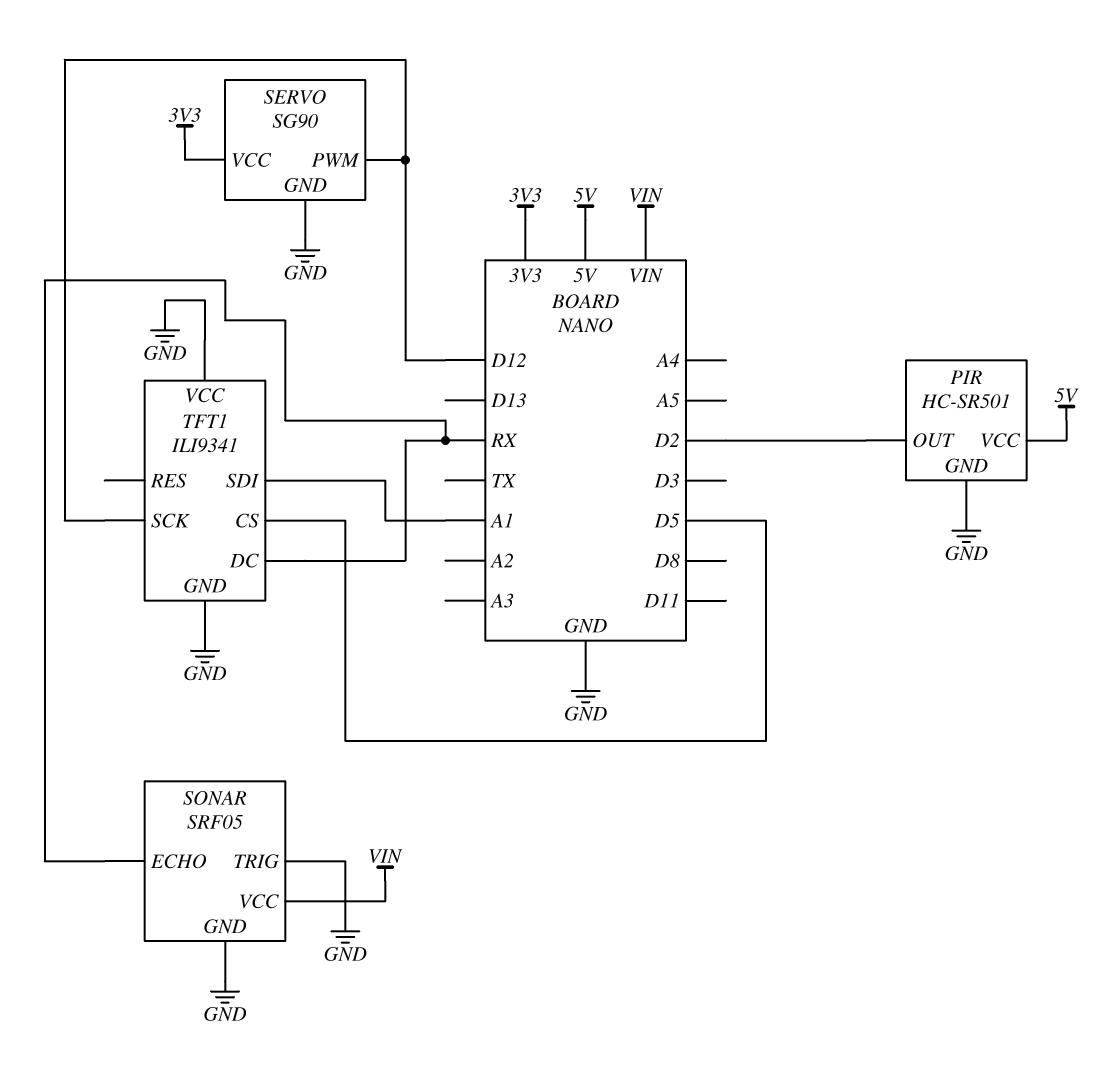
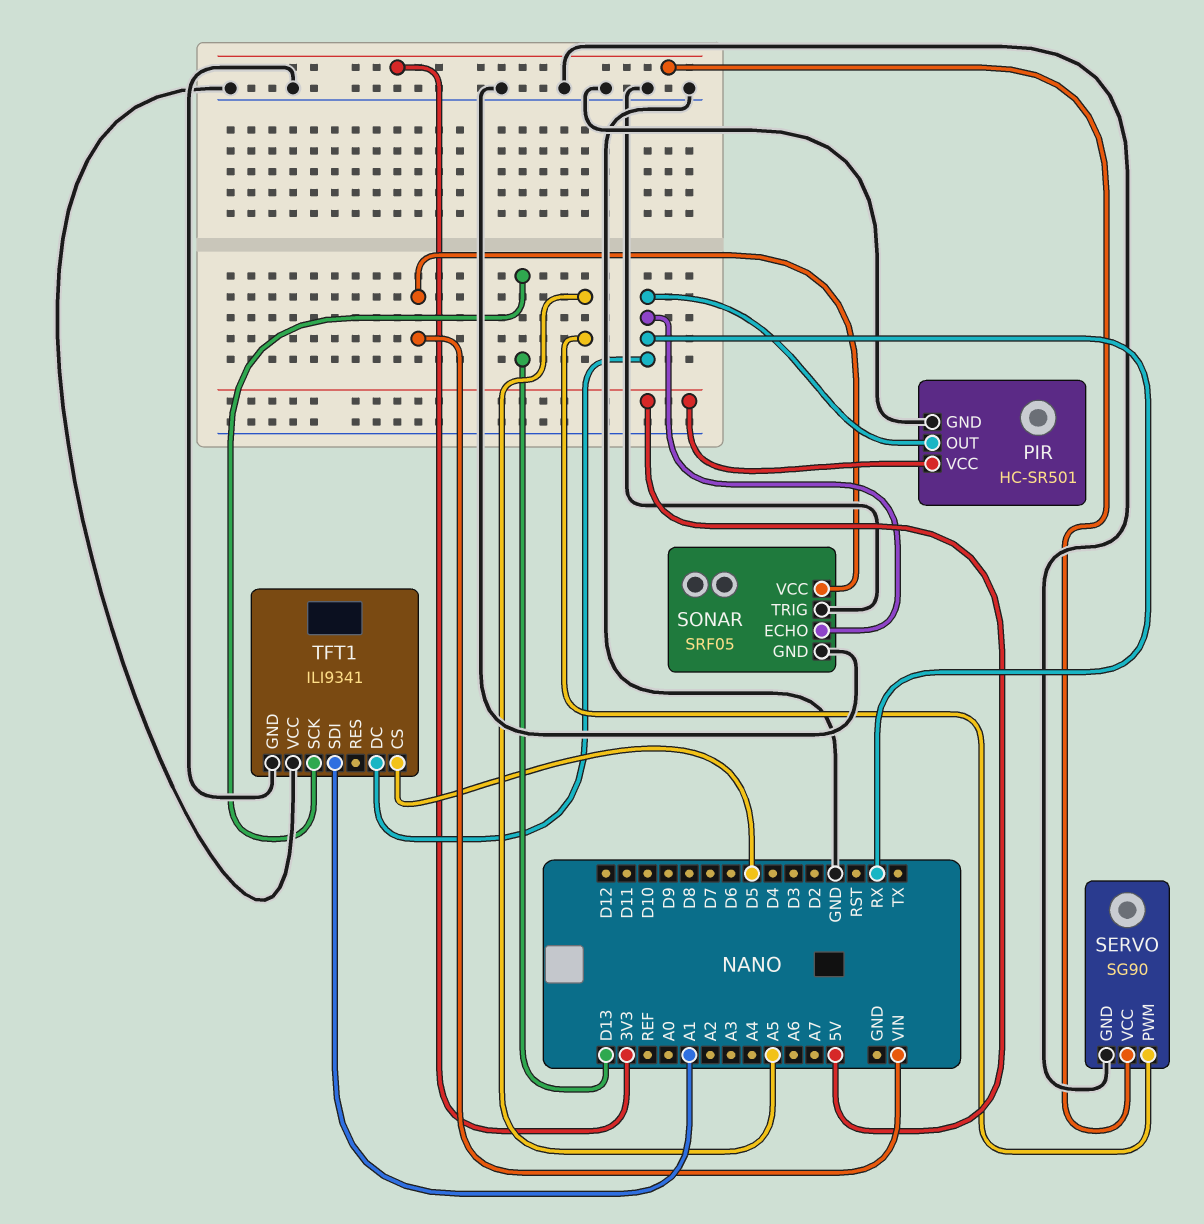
PIR pin OUT: D2 -> RX
SERVO pin PWM: D12 -> A5
TFT1 pin SCK: D12 -> D13

